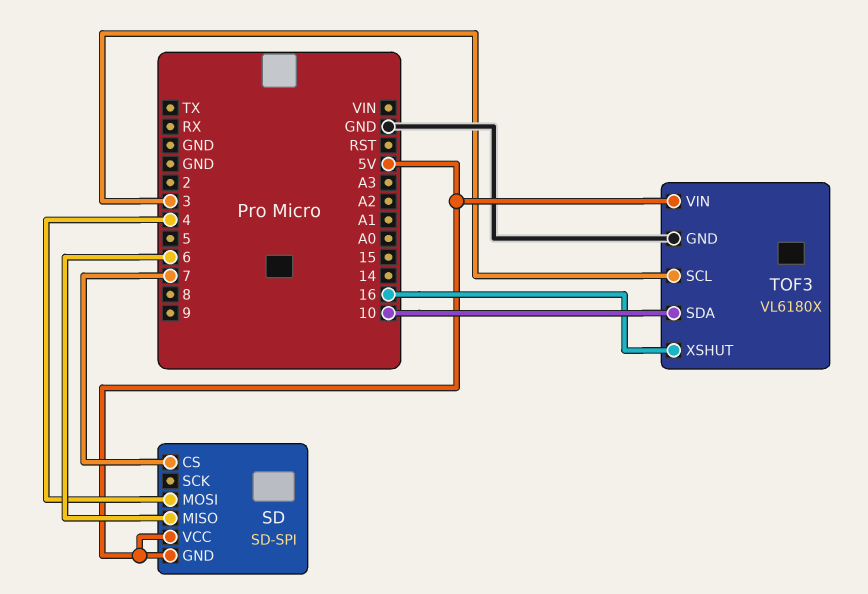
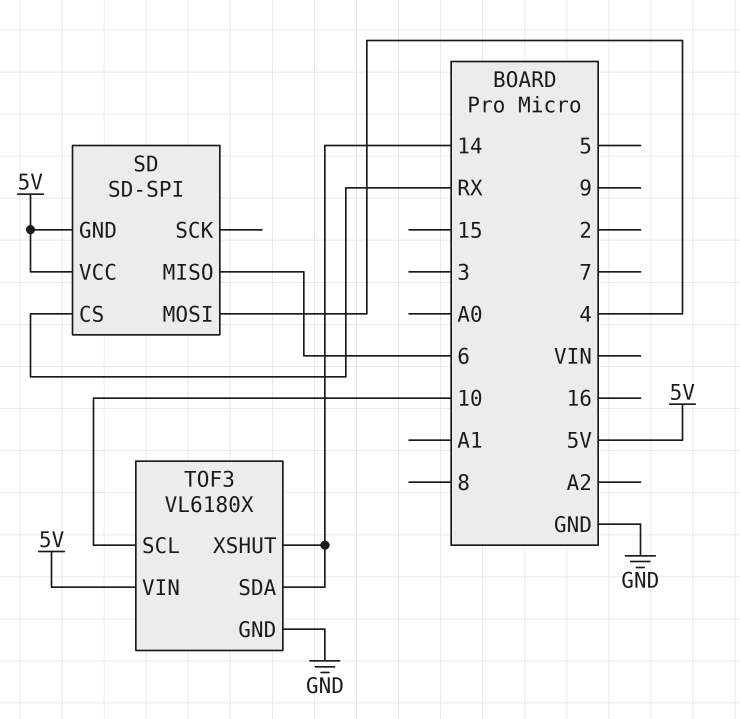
SD pin CS: 7 -> RX
TOF3 pin SCL: 3 -> 10
TOF3 pin SDA: 10 -> 14
TOF3 pin XSHUT: 16 -> 14

